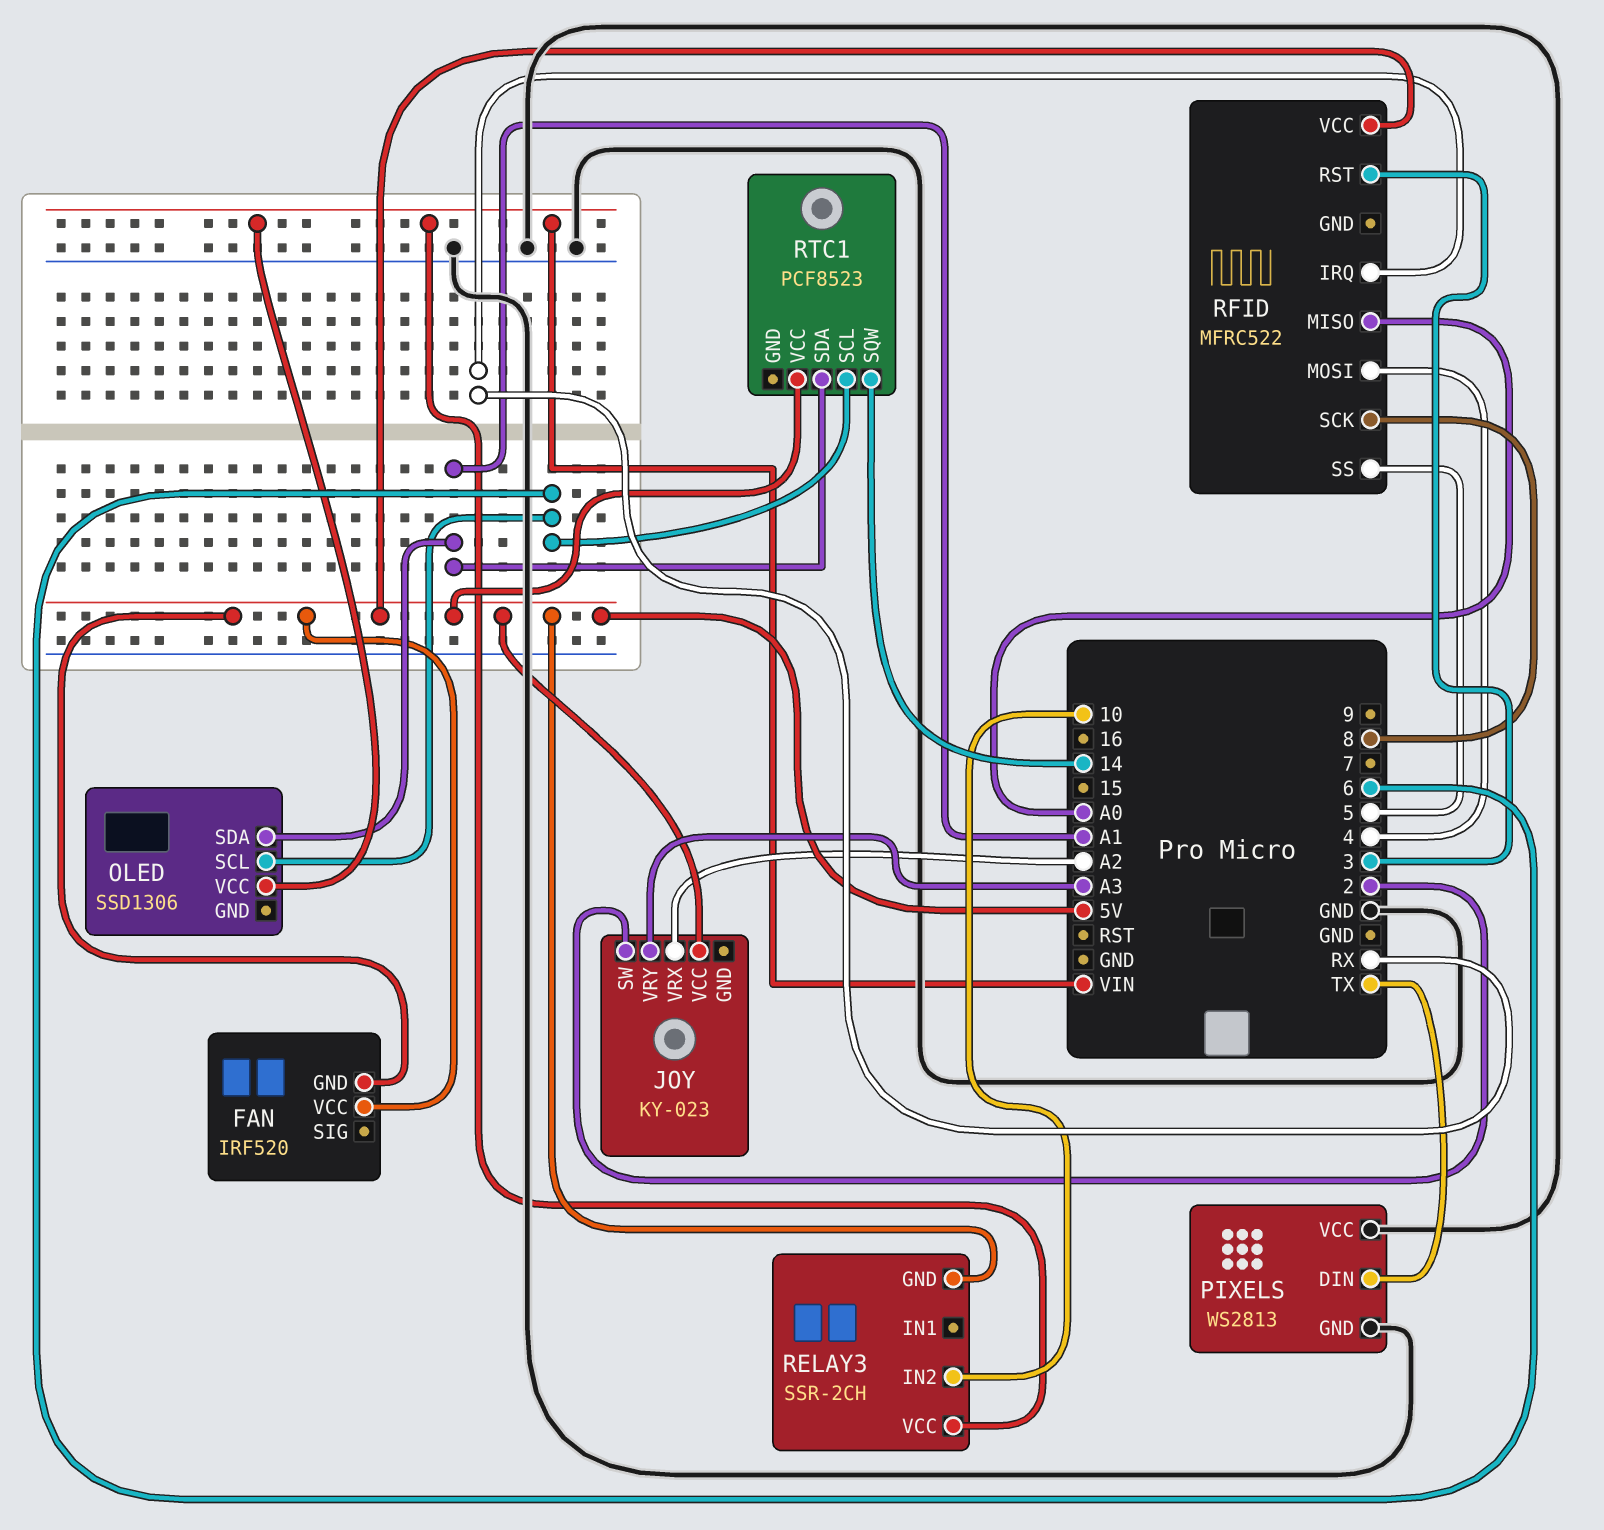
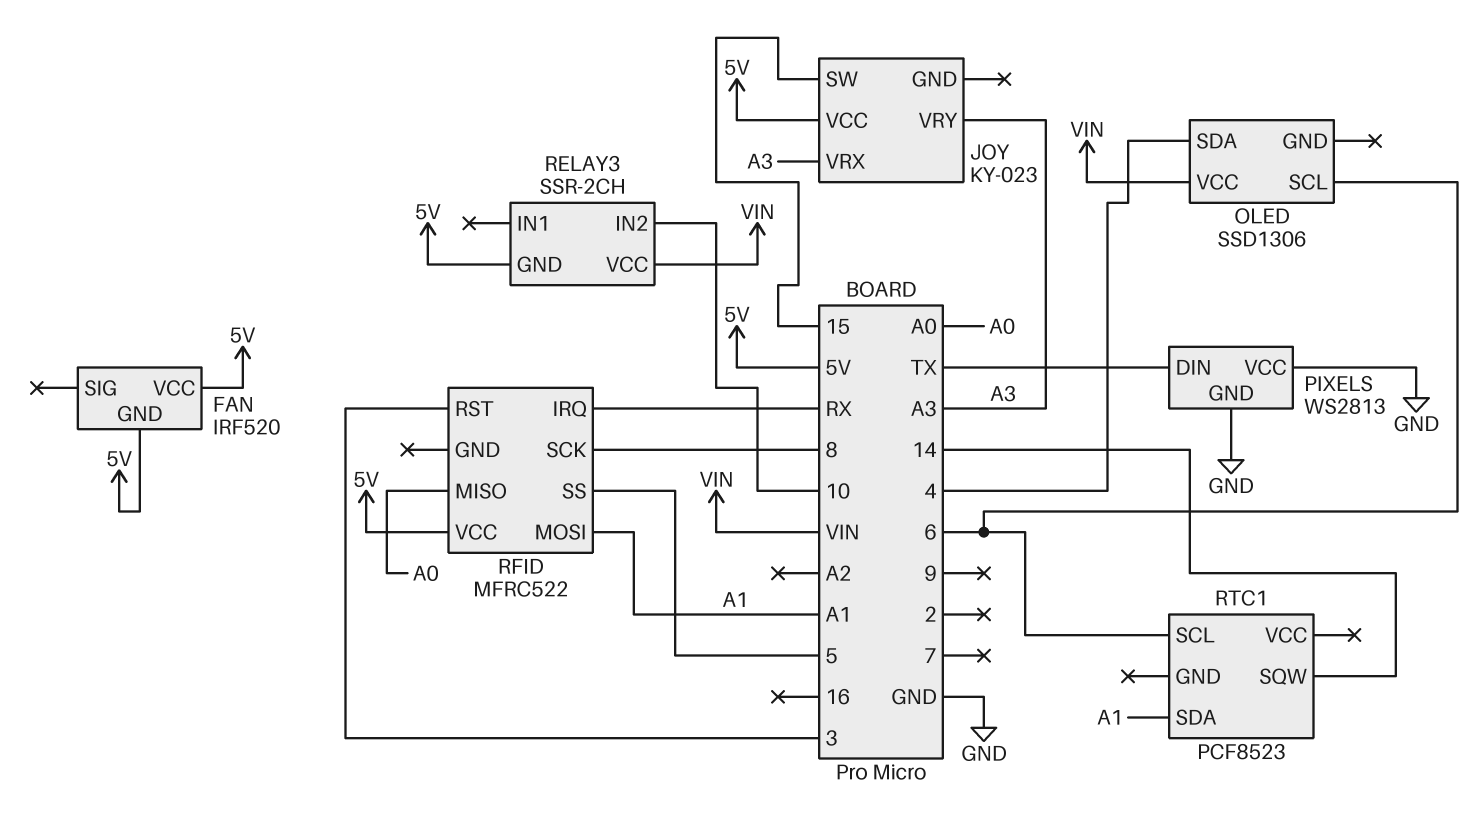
JOY pin SW: 2 -> 15
JOY pin VRX: A2 -> A3
OLED pin SDA: A1 -> 4
RFID pin MOSI: 4 -> A1
RTC1 pin VCC: 5V -> none

